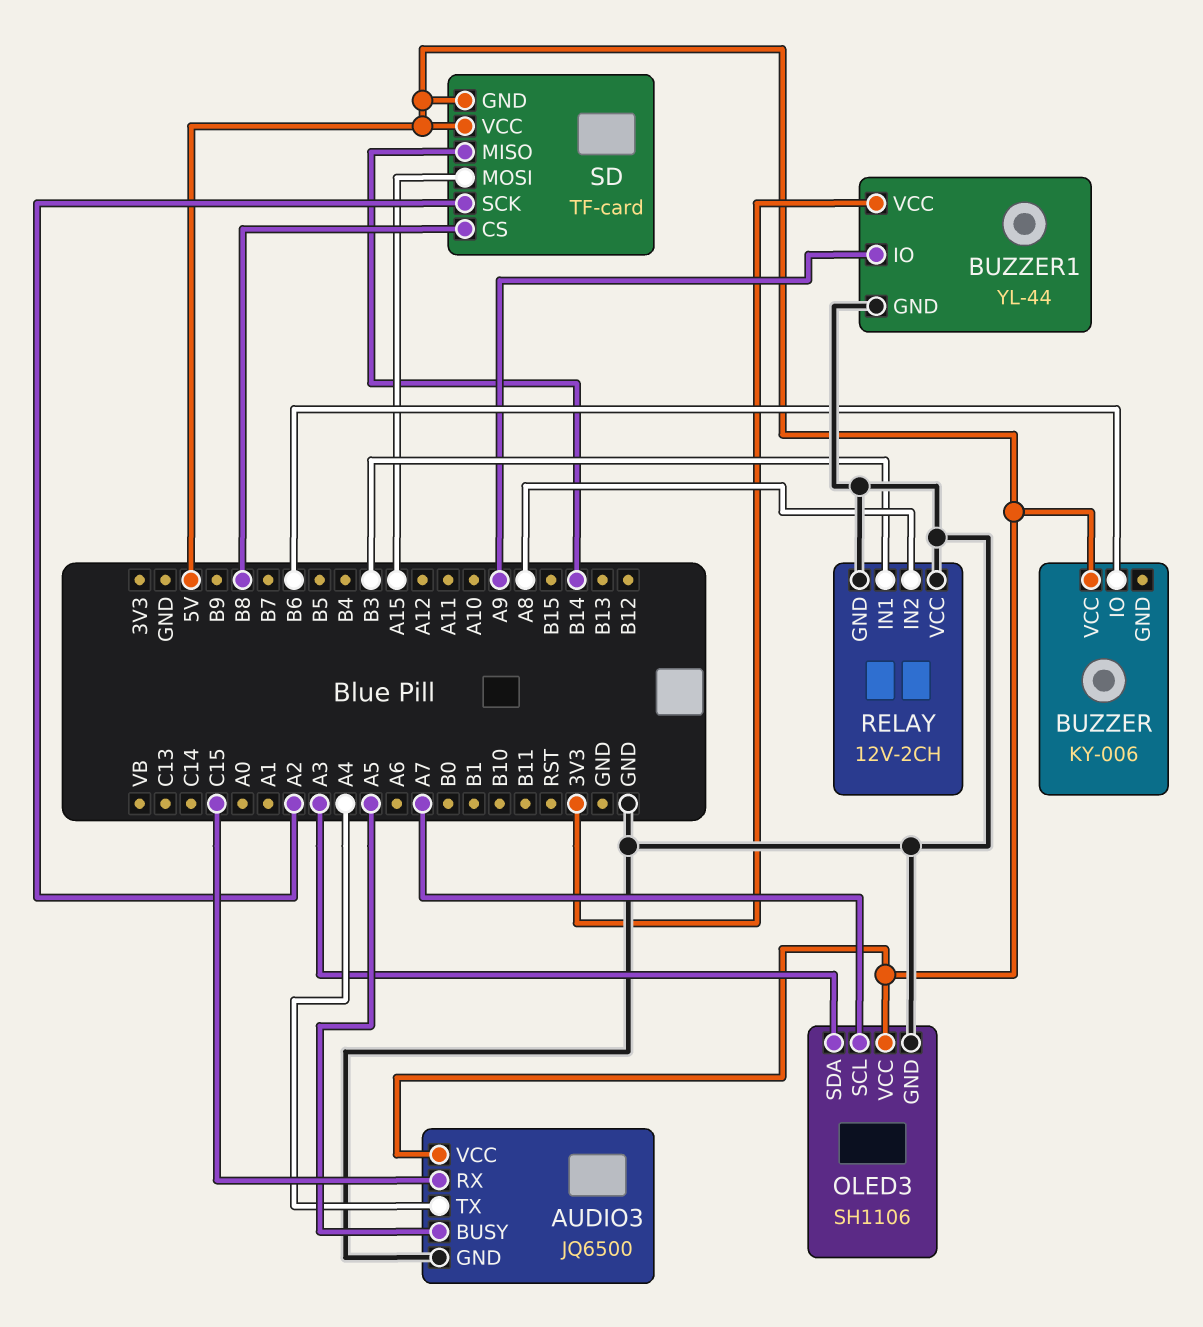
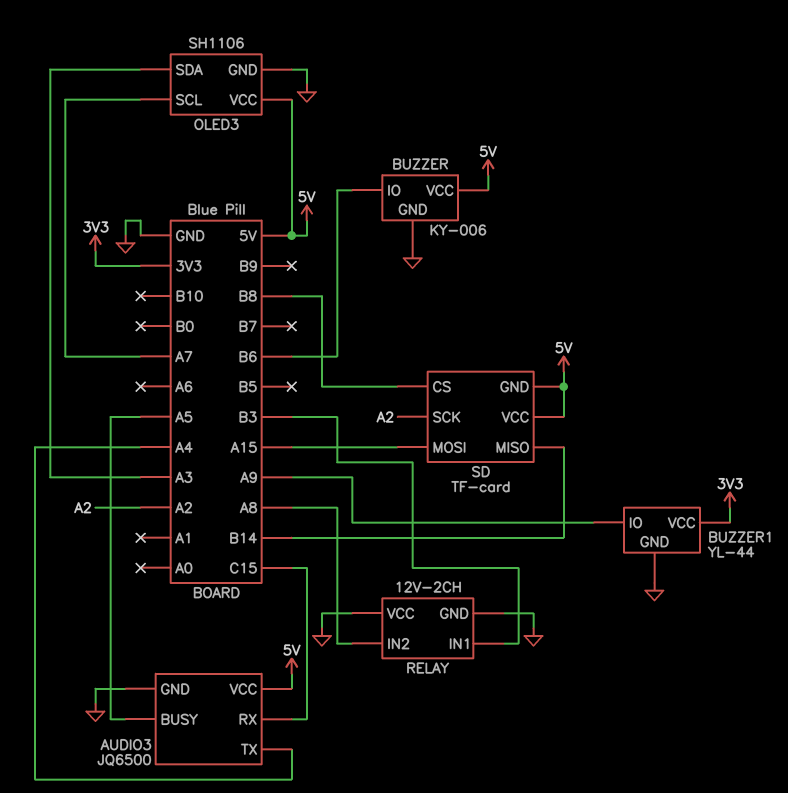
BUZZER pin GND: none -> GND

